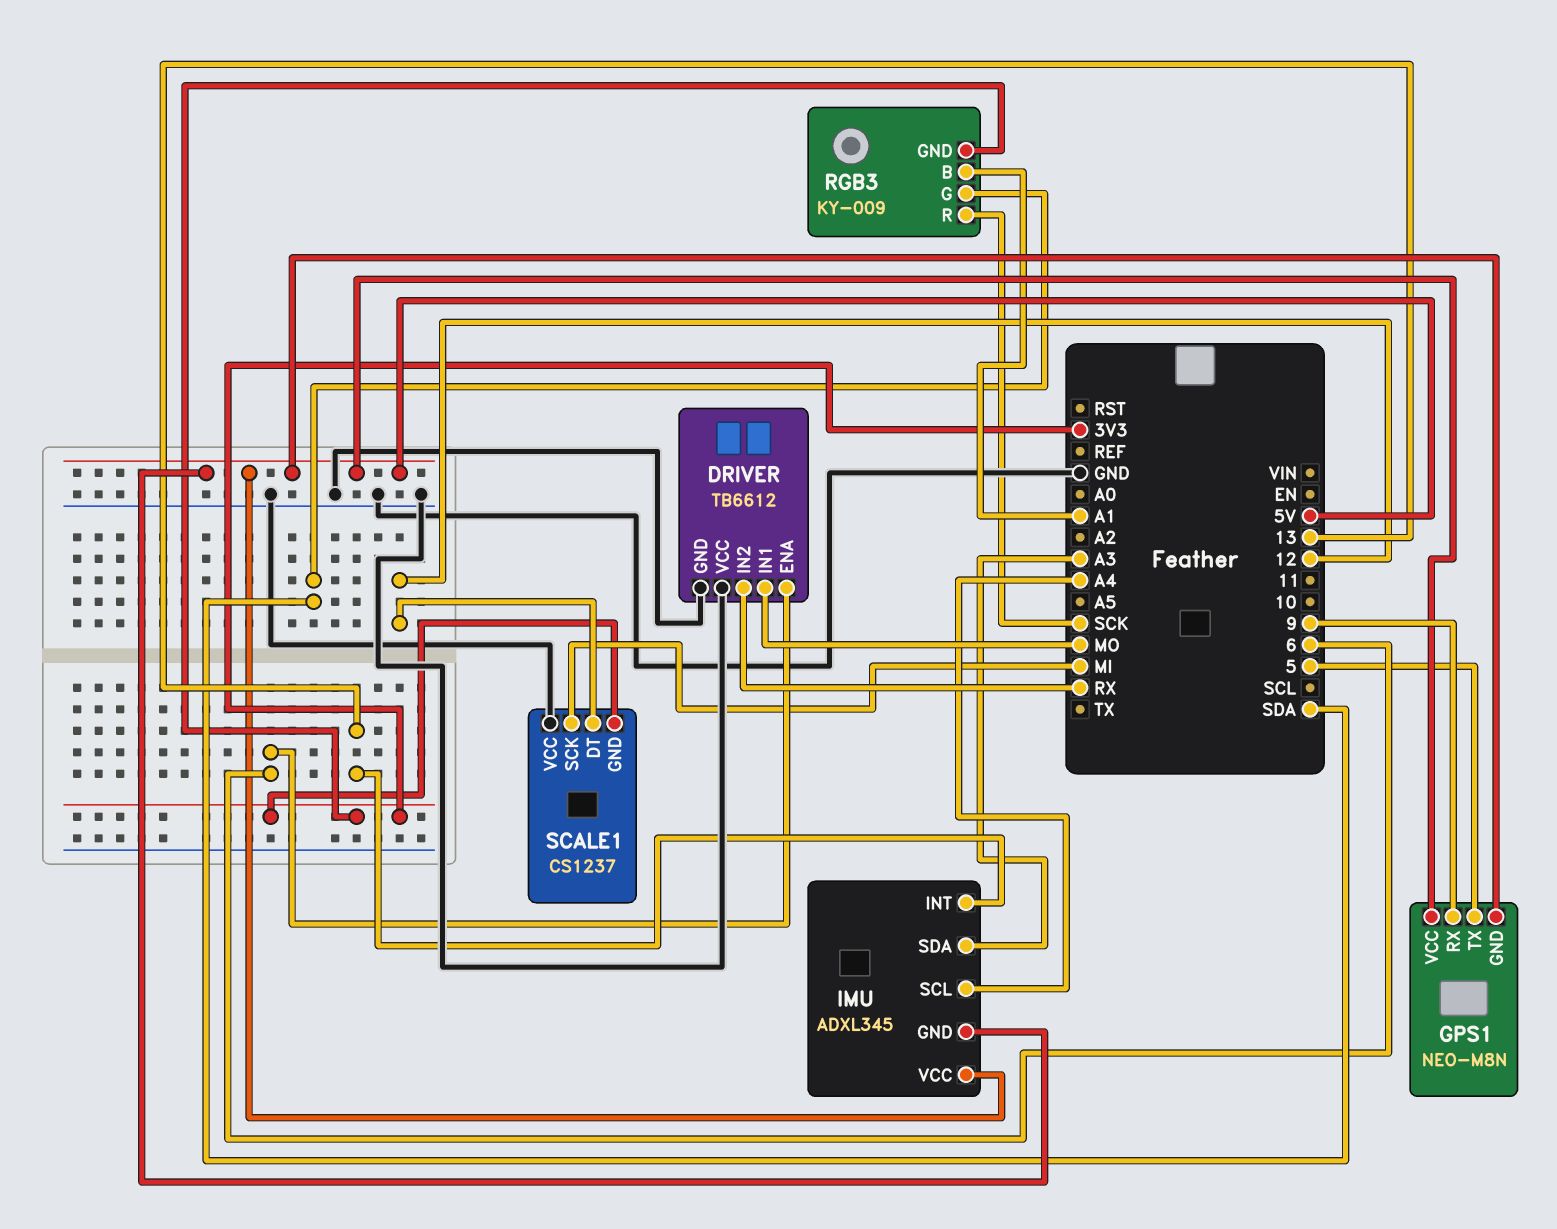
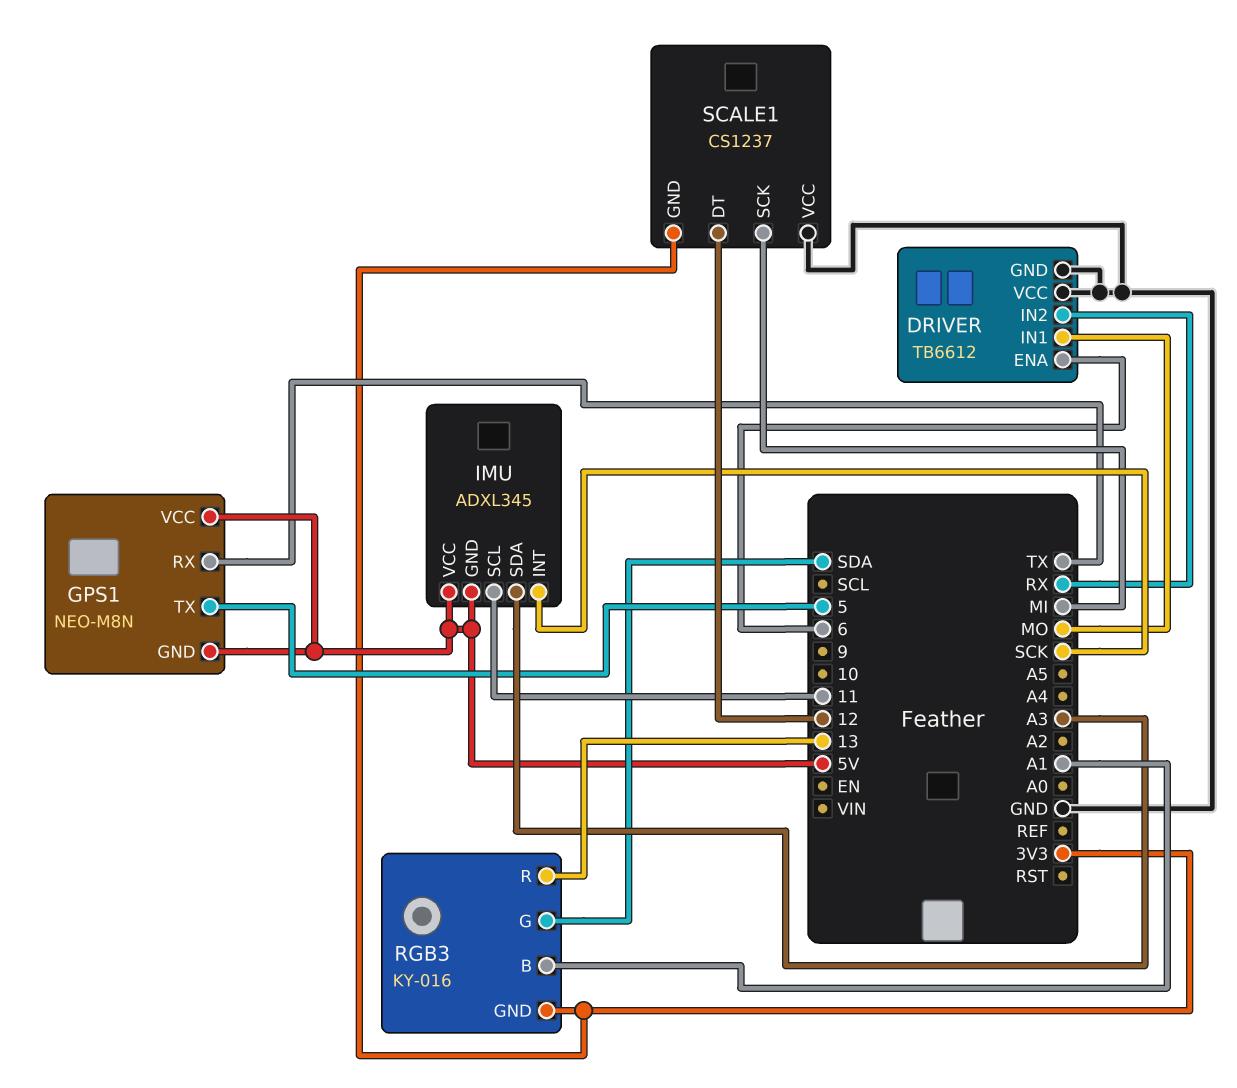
GPS1 pin RX: 9 -> TX
IMU pin INT: 13 -> SCK
IMU pin SCL: A4 -> 11
RGB3: KY-009 -> KY-016
RGB3 pin R: SCK -> 13

